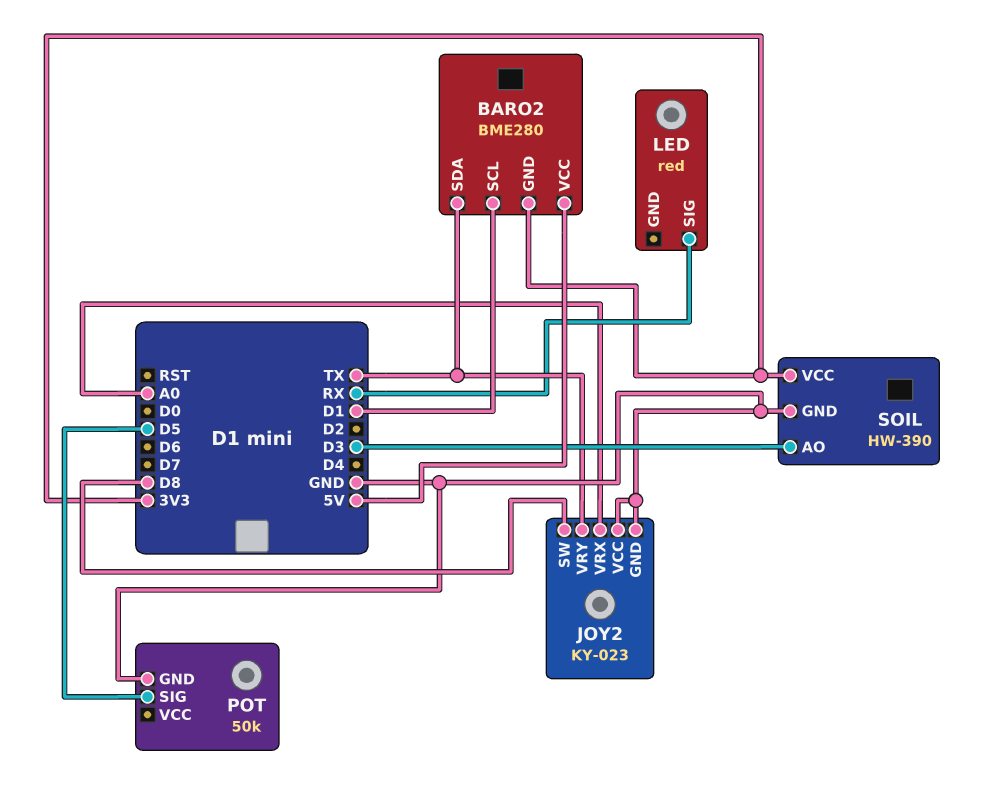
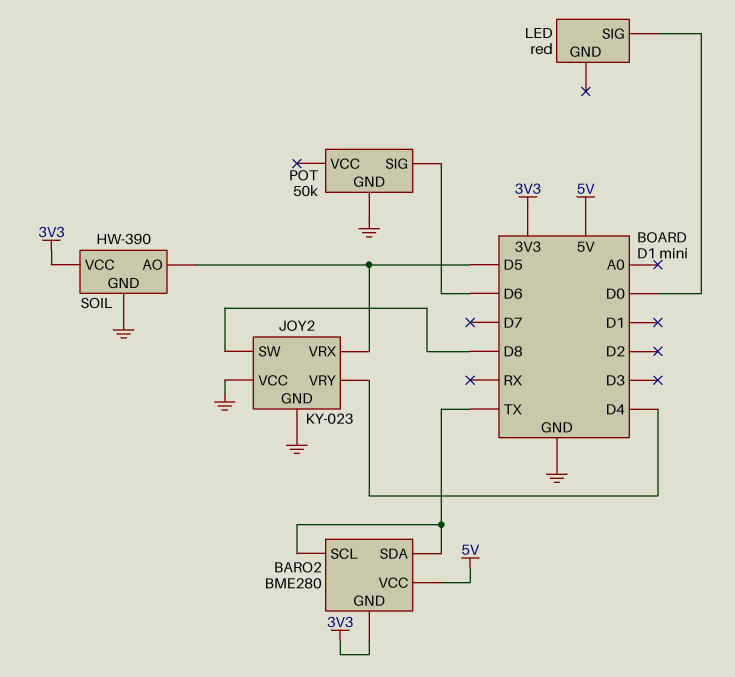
BARO2 pin SCL: D1 -> TX
JOY2 pin VRX: A0 -> D5
JOY2 pin VRY: TX -> D4
LED pin SIG: RX -> D0
POT pin SIG: D5 -> D6
SOIL pin AO: D3 -> D5

